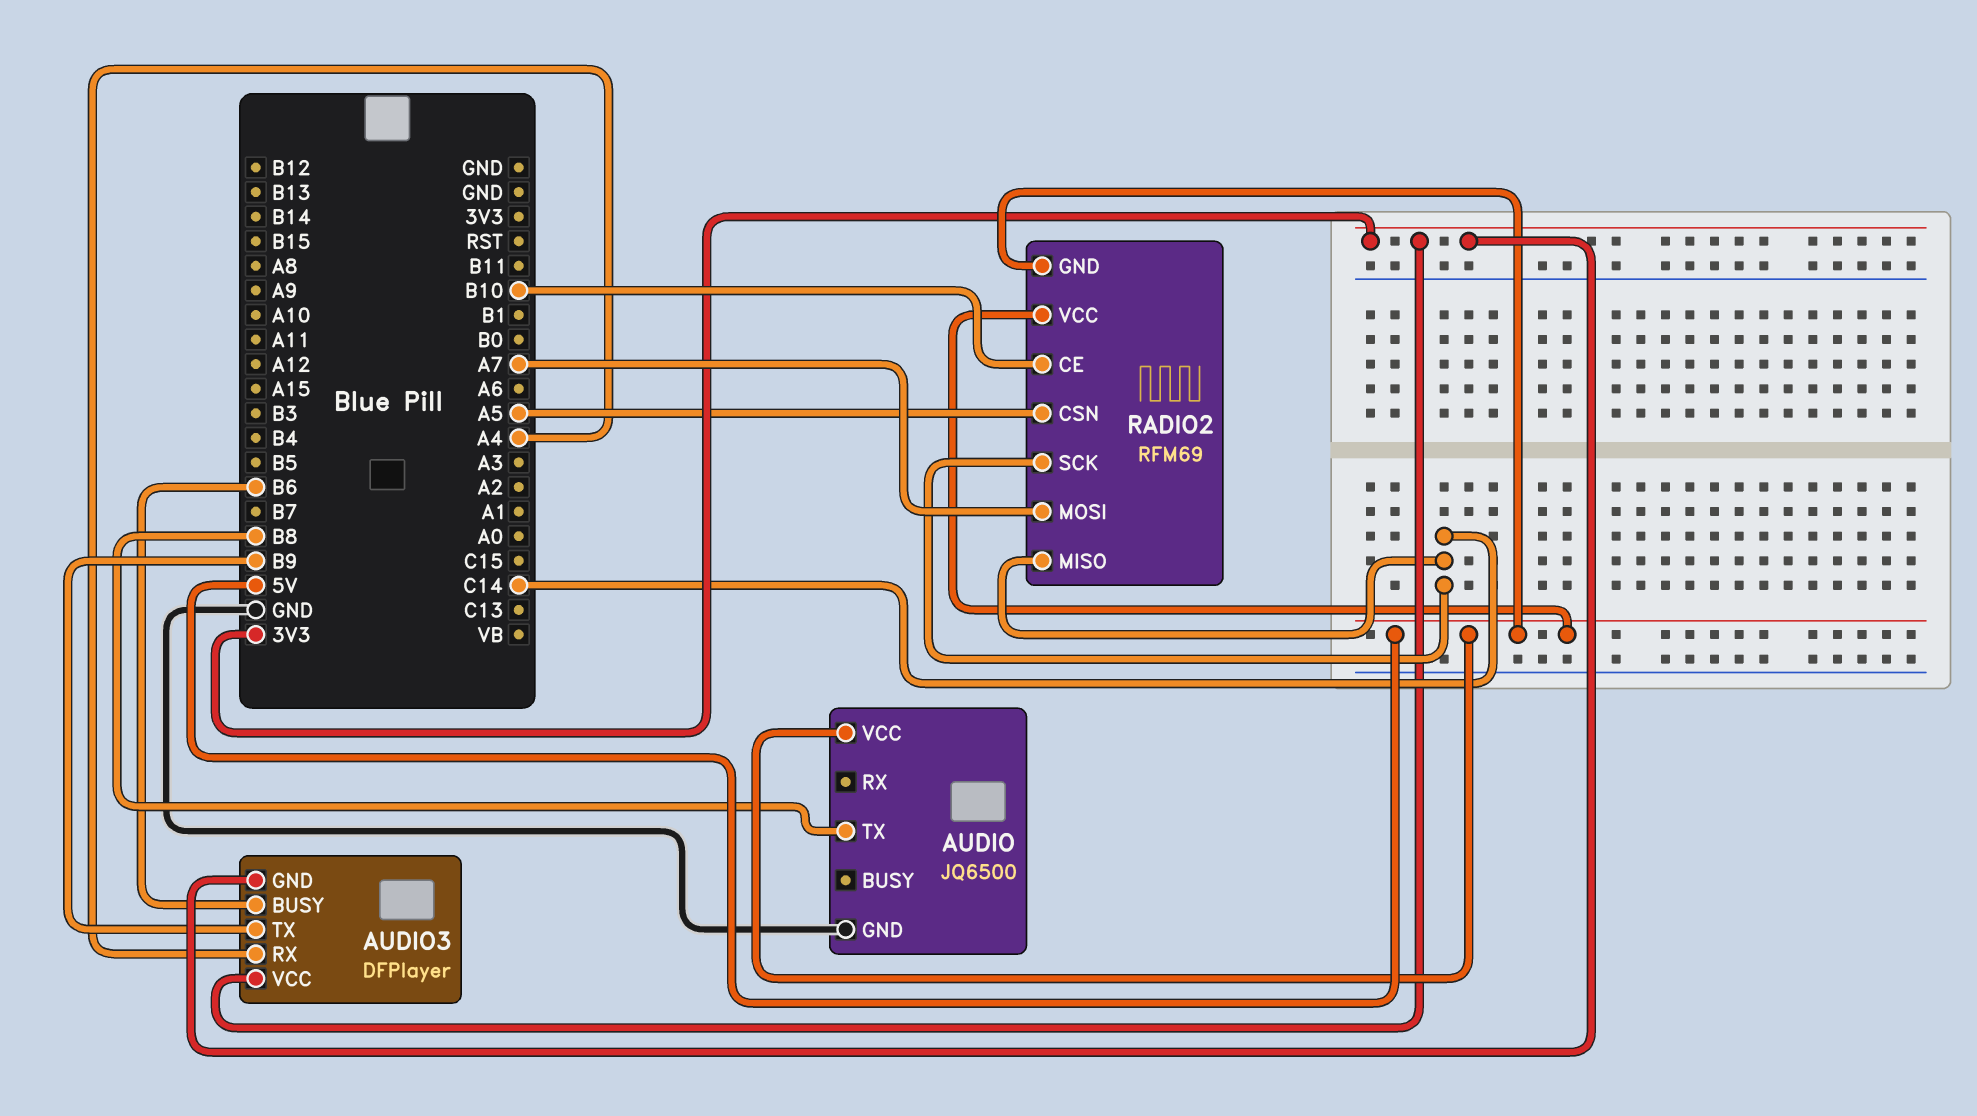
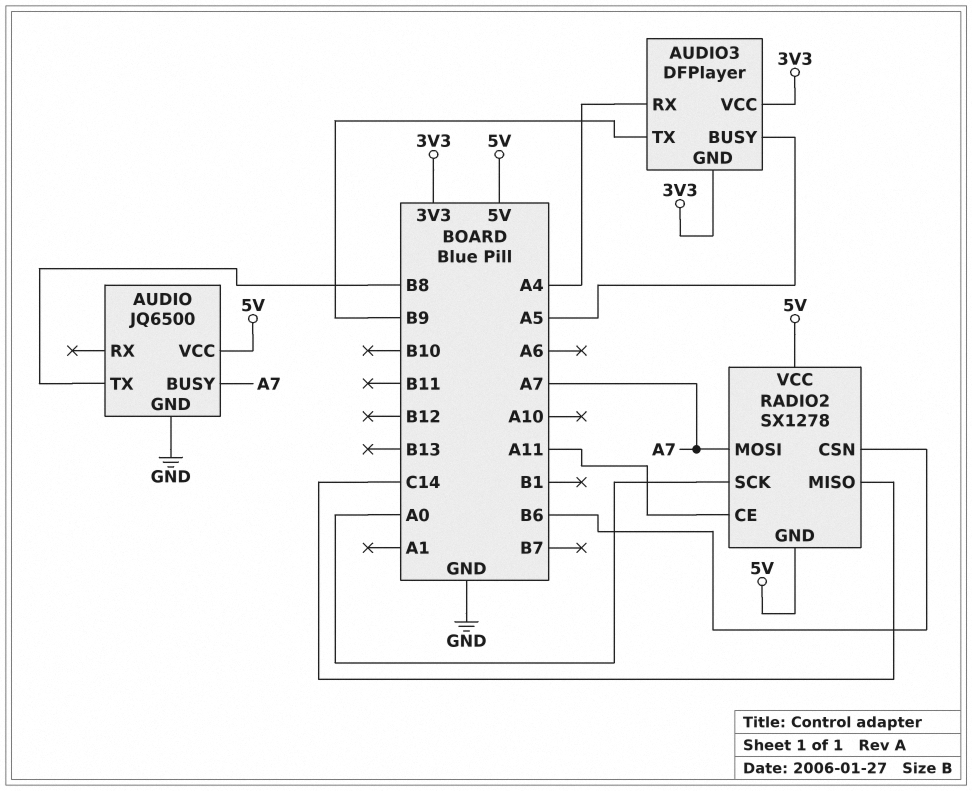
AUDIO pin BUSY: none -> A7
AUDIO3 pin BUSY: B6 -> A5
RADIO2: RFM69 -> SX1278
RADIO2 pin CE: B10 -> A11
RADIO2 pin CSN: A5 -> B6
RADIO2 pin SCK: C14 -> A0

